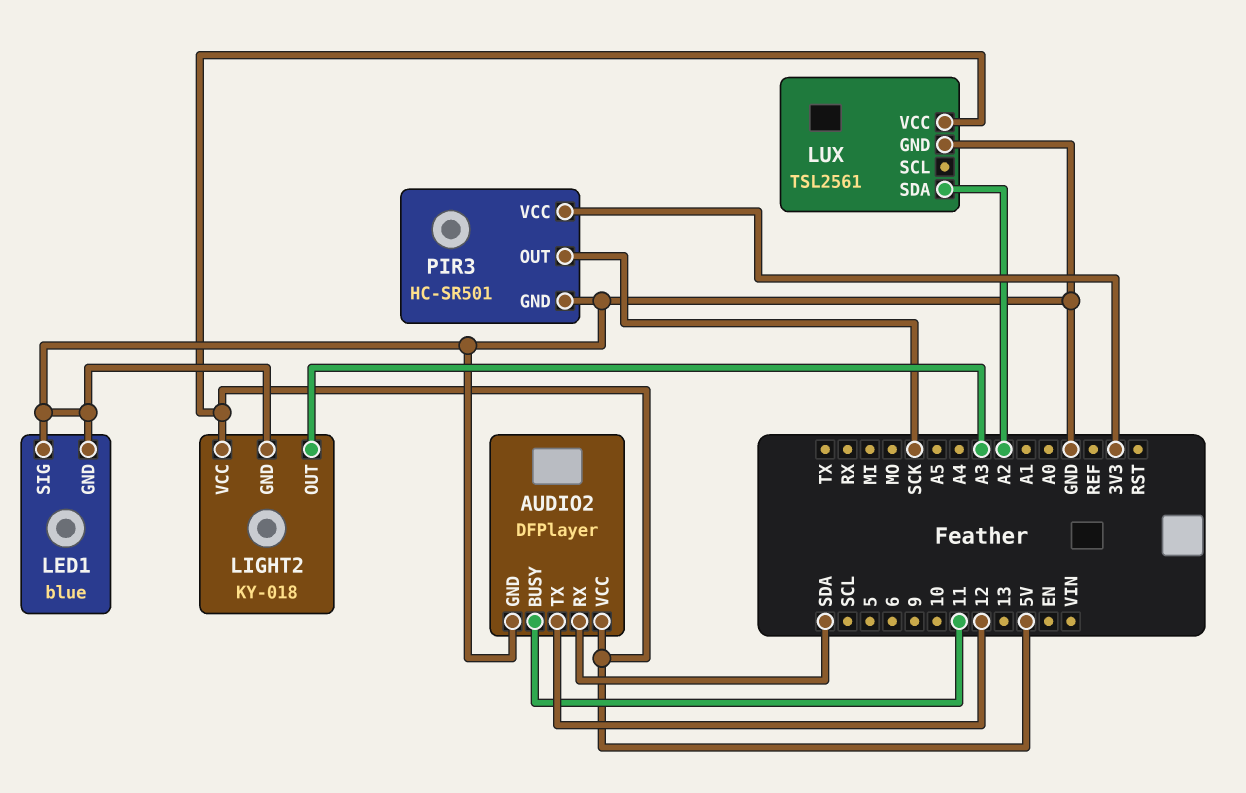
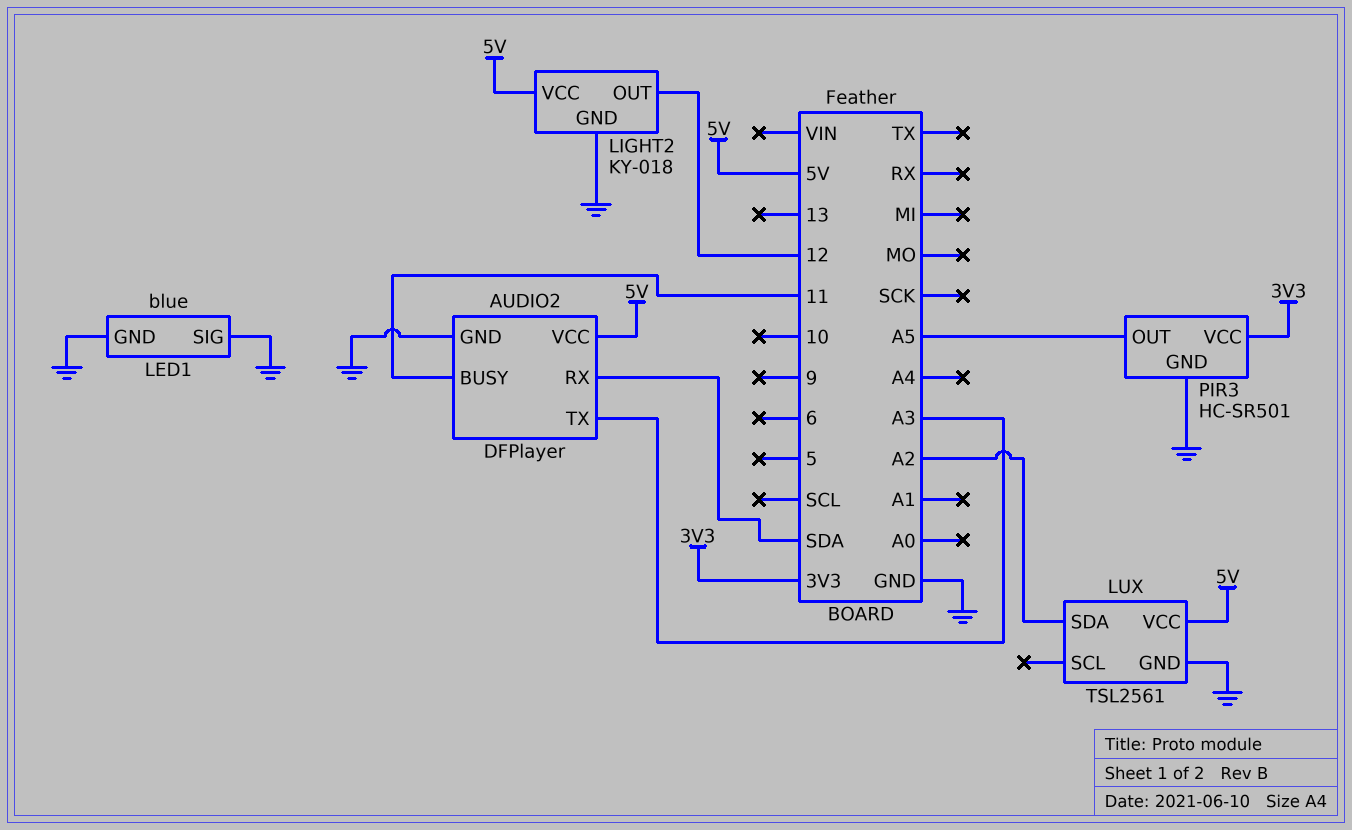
AUDIO2 pin TX: 12 -> A3
LIGHT2 pin OUT: A3 -> 12
PIR3 pin OUT: SCK -> A5

